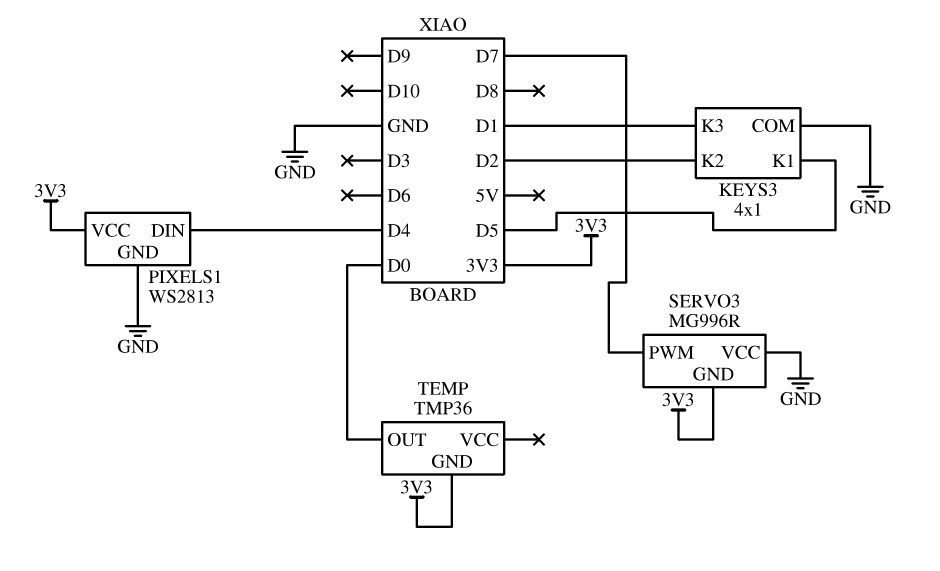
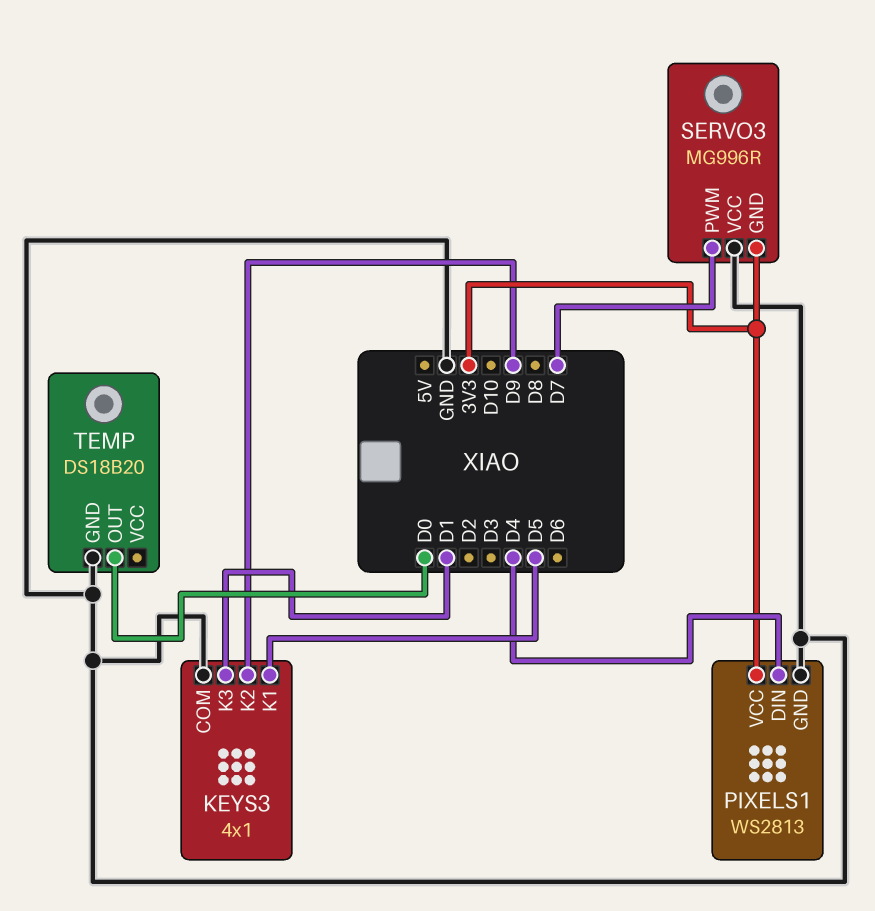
KEYS3 pin K2: D2 -> D9
TEMP: TMP36 -> DS18B20
TEMP pin GND: 3V3 -> GND

